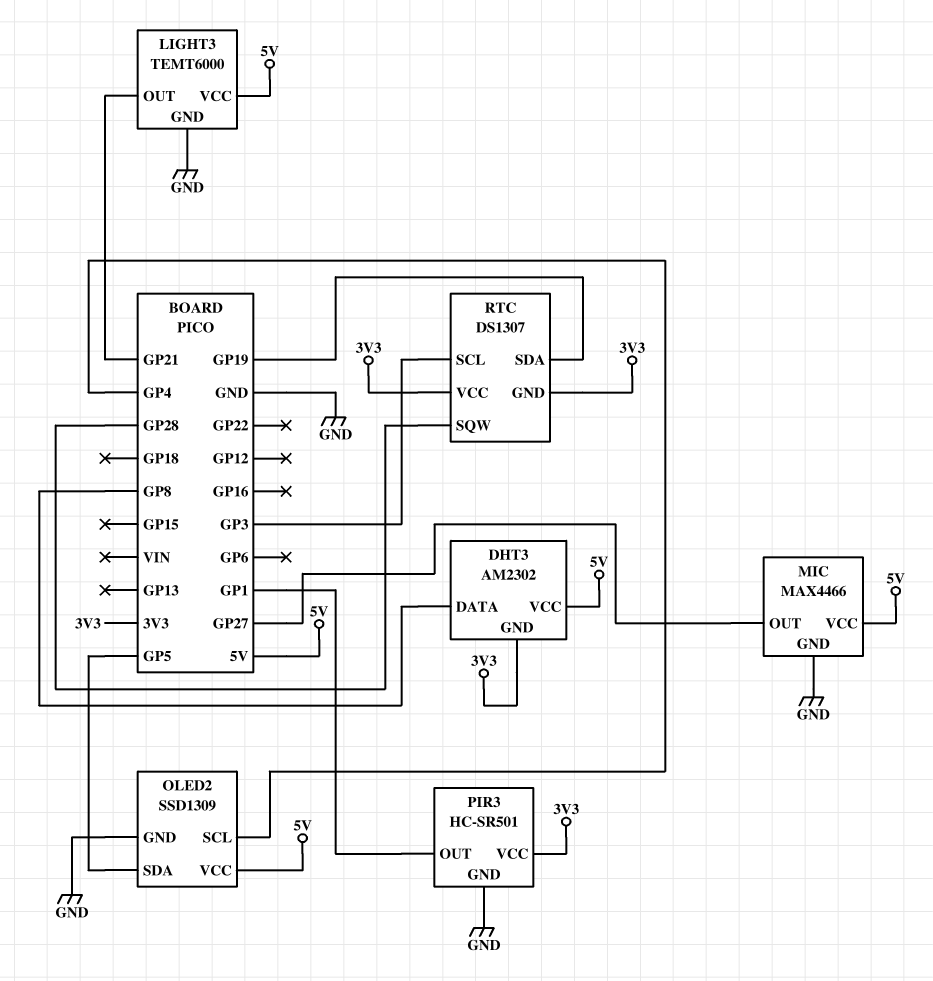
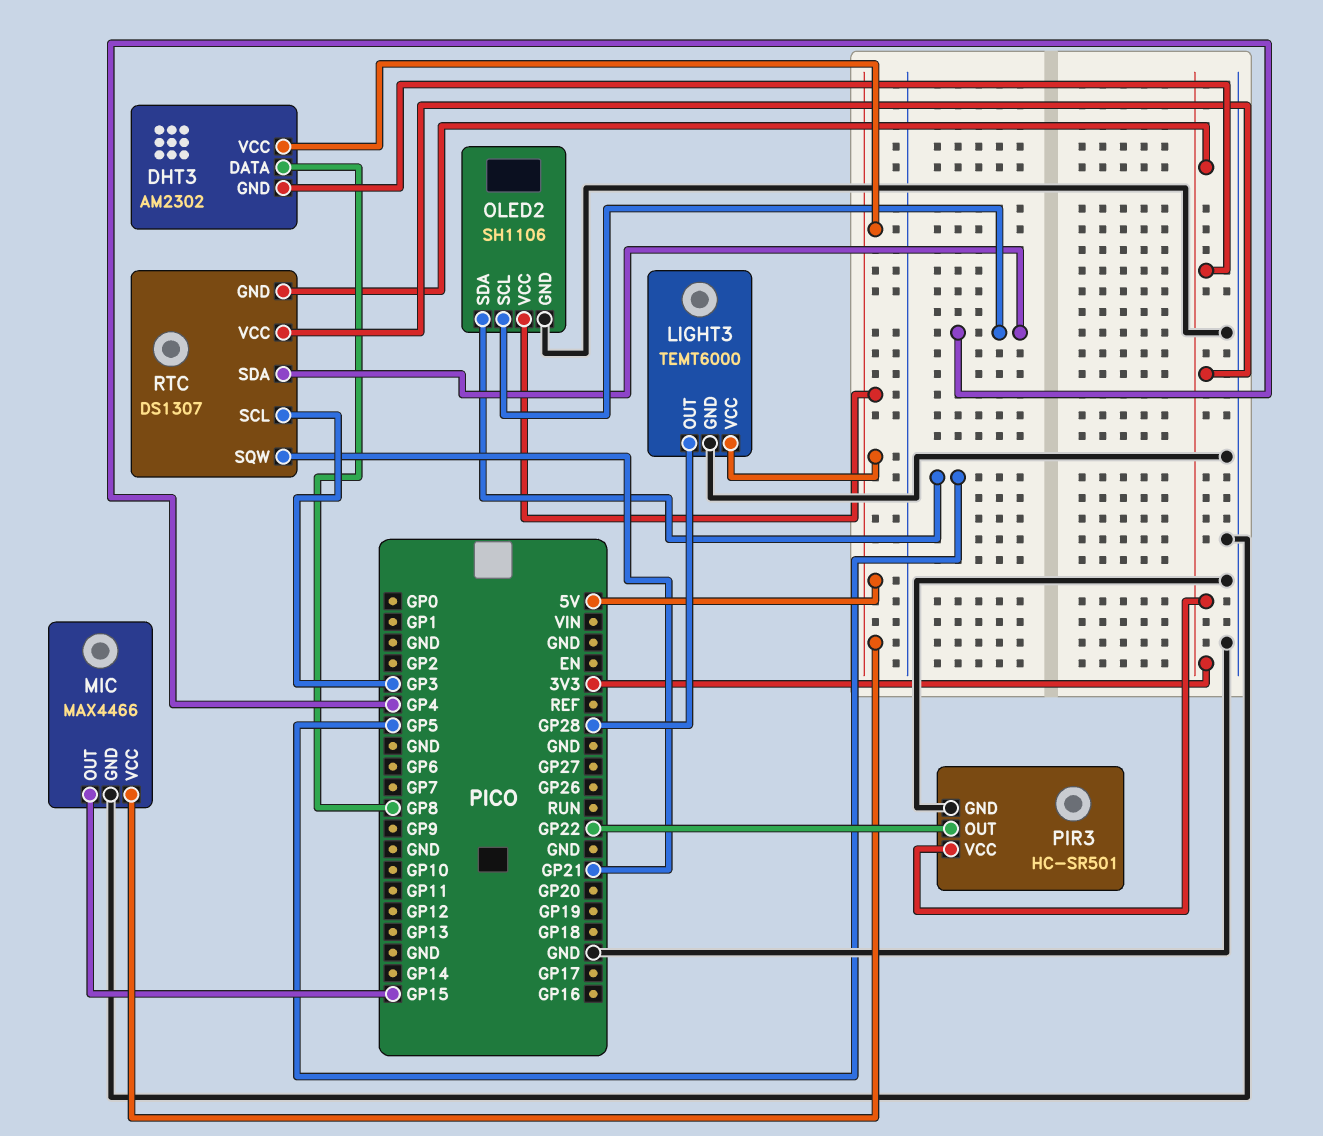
LIGHT3 pin OUT: GP21 -> GP28
MIC pin OUT: GP27 -> GP15
OLED2: SSD1309 -> SH1106
PIR3 pin OUT: GP1 -> GP22
RTC pin SDA: GP19 -> GP4
RTC pin SQW: GP28 -> GP21

